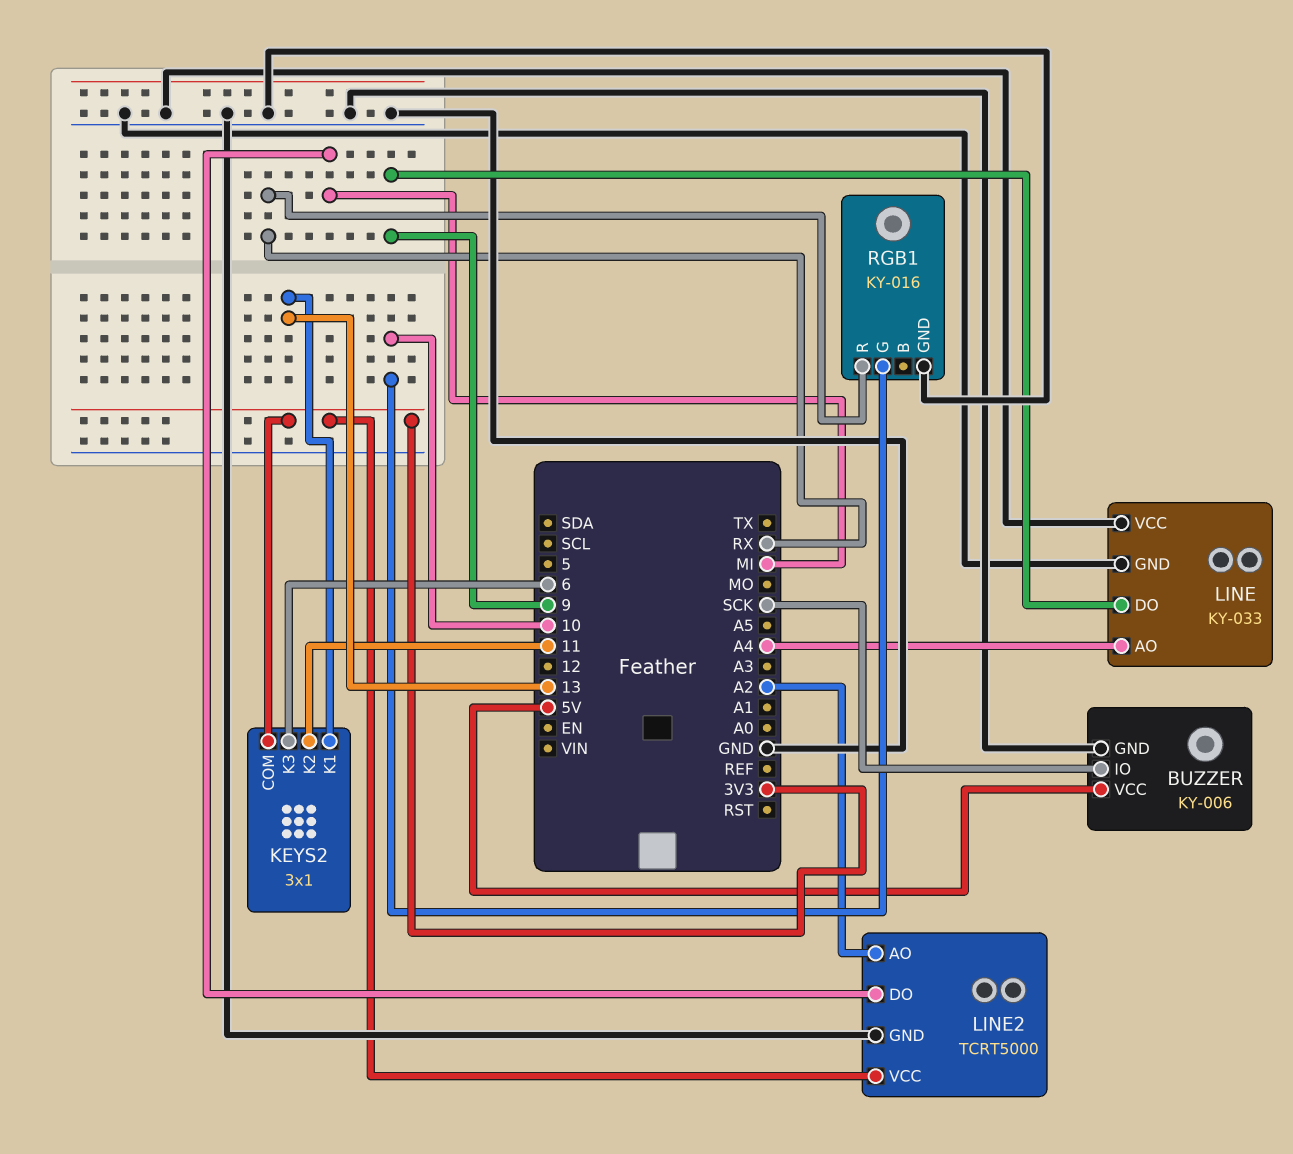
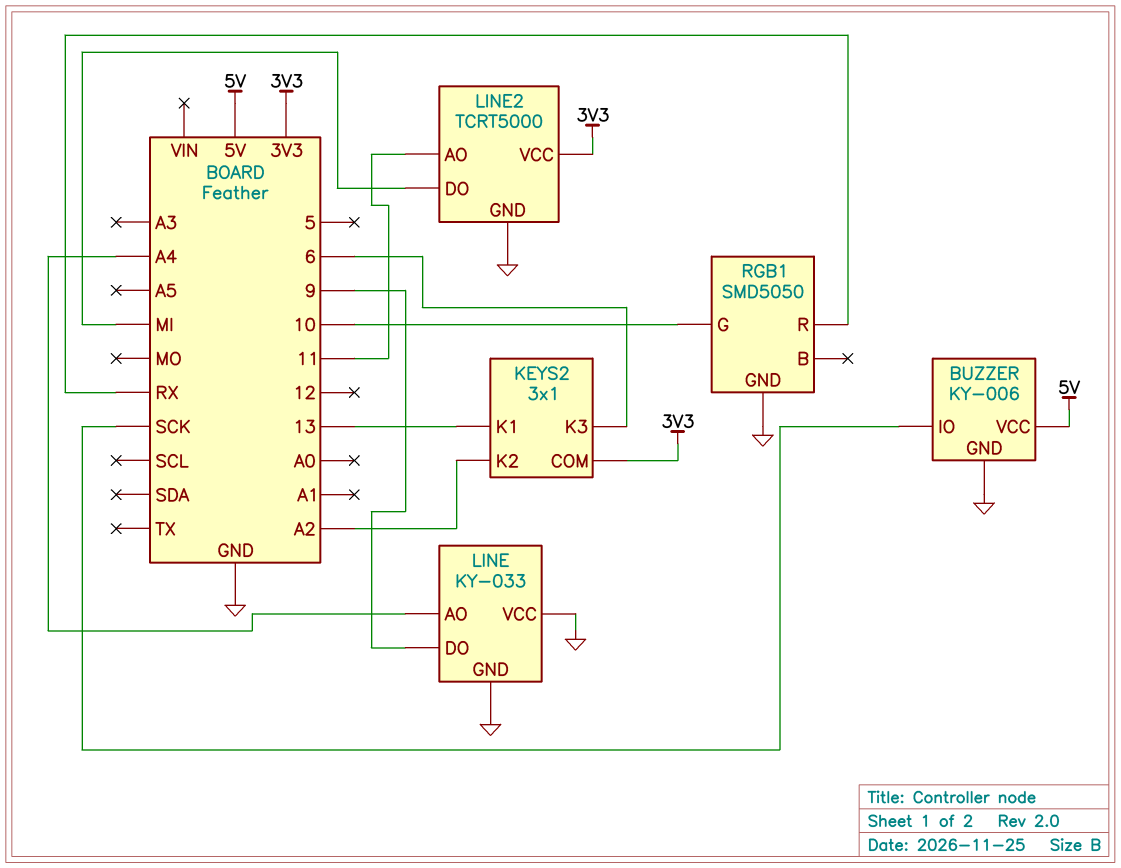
KEYS2 pin K2: 11 -> A2
LINE2 pin AO: A2 -> 11
RGB1: KY-016 -> SMD5050

